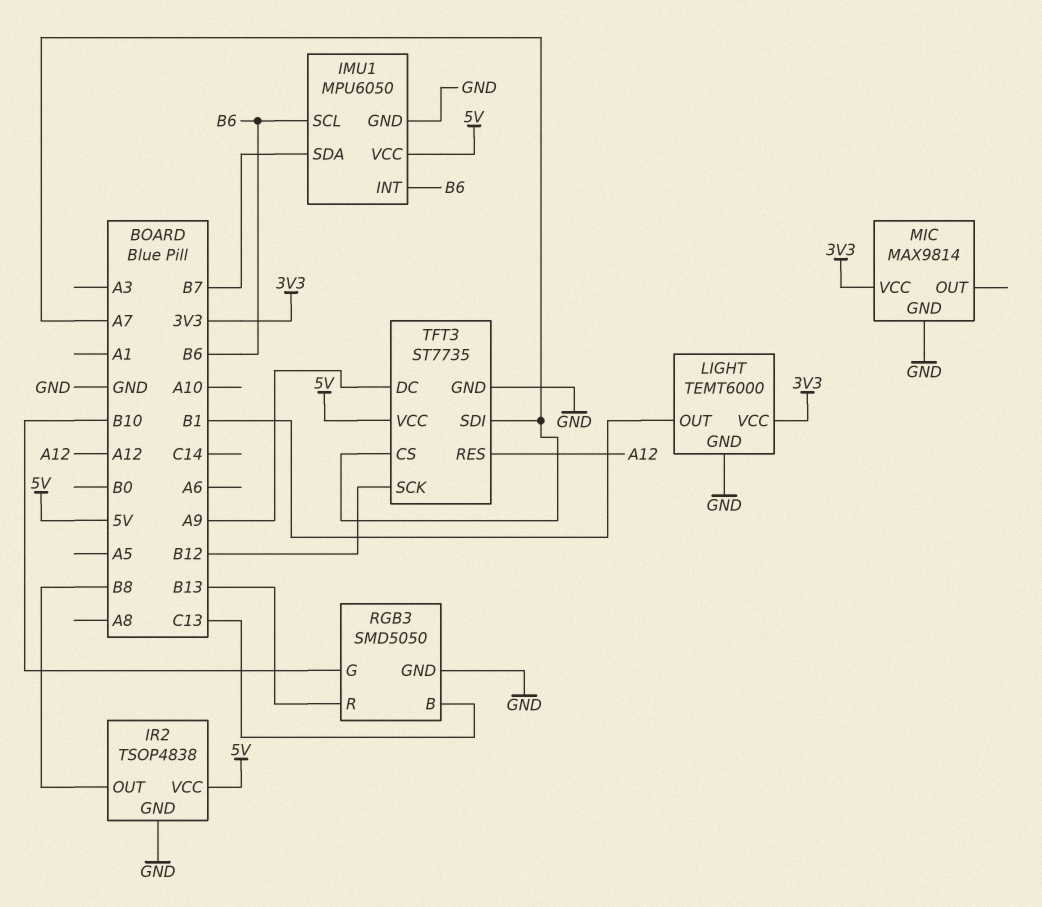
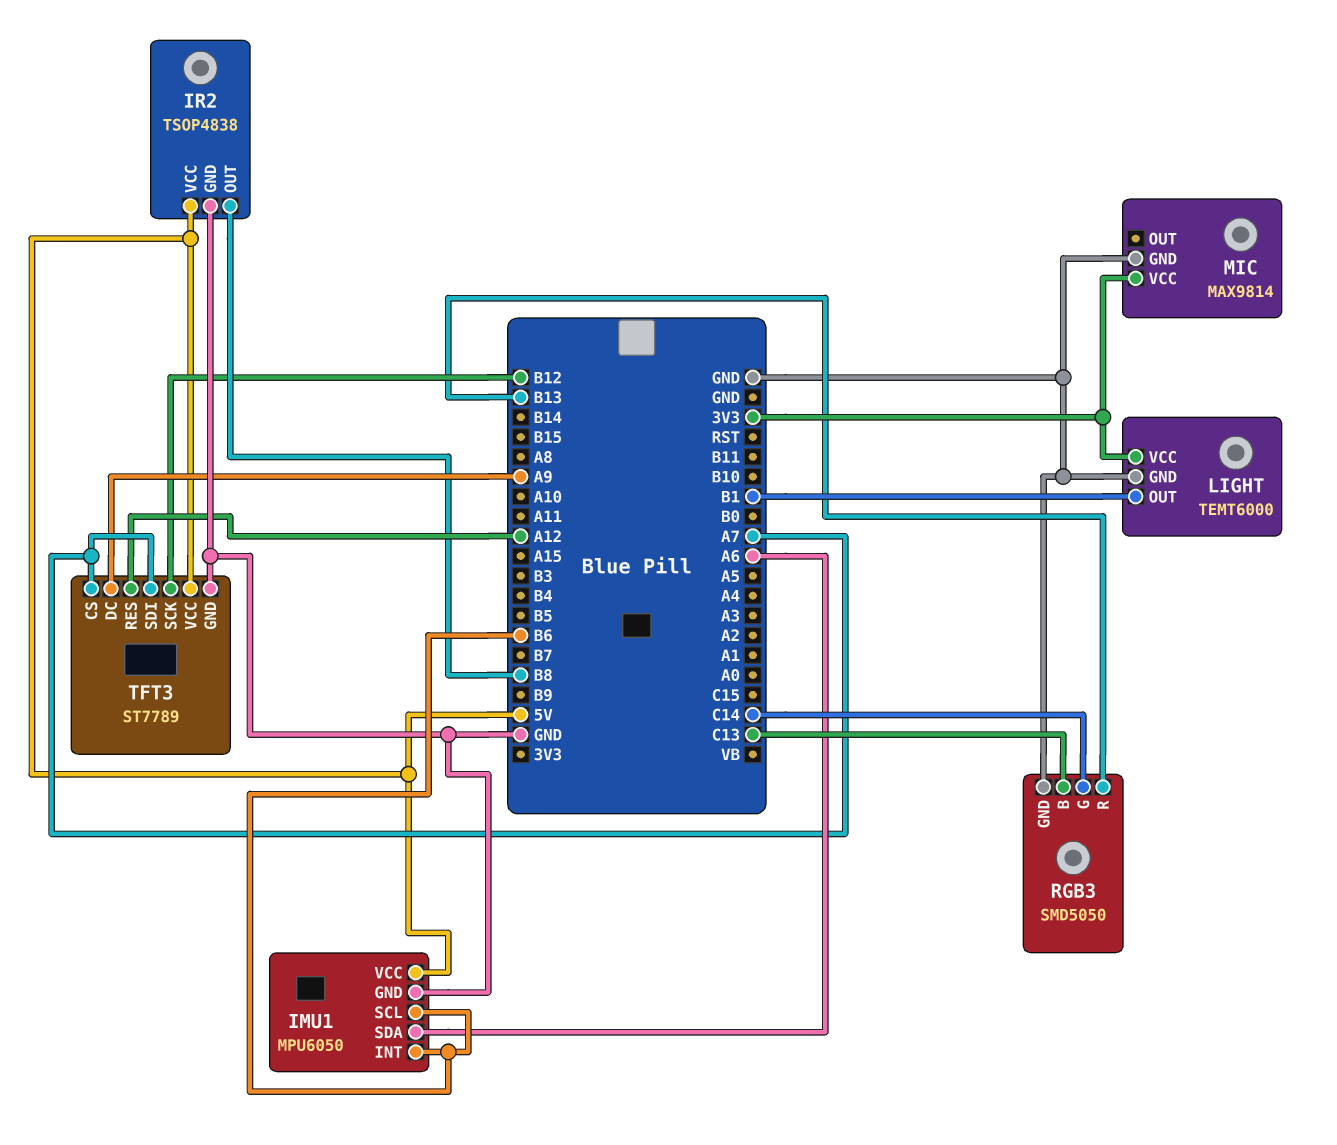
IMU1 pin SDA: B7 -> A6
RGB3 pin G: B10 -> C14
TFT3: ST7735 -> ST7789

